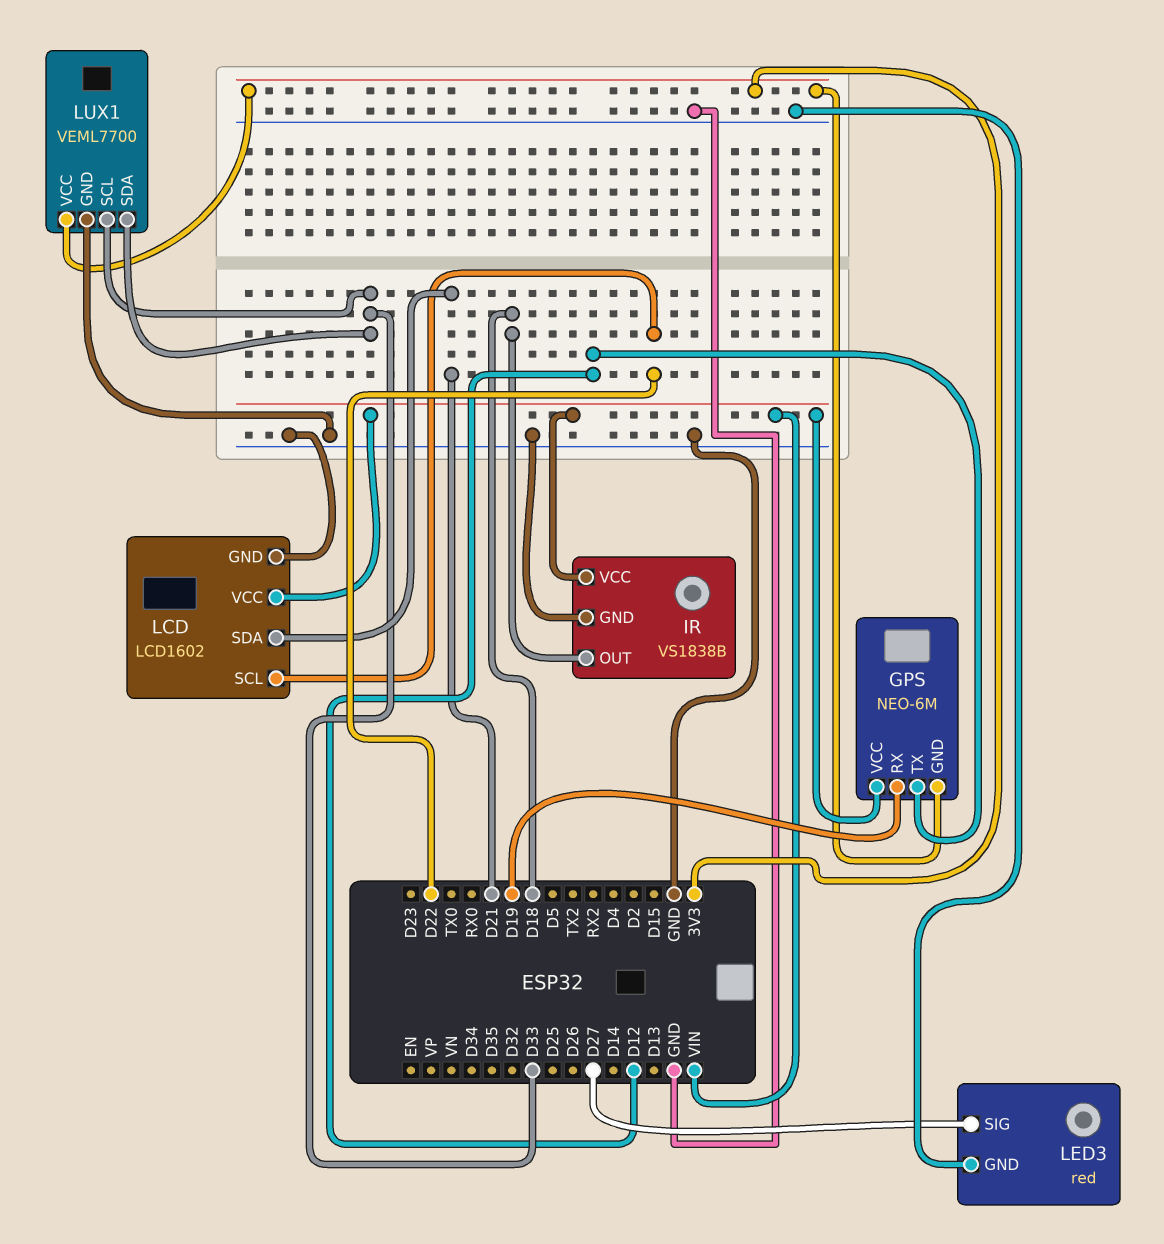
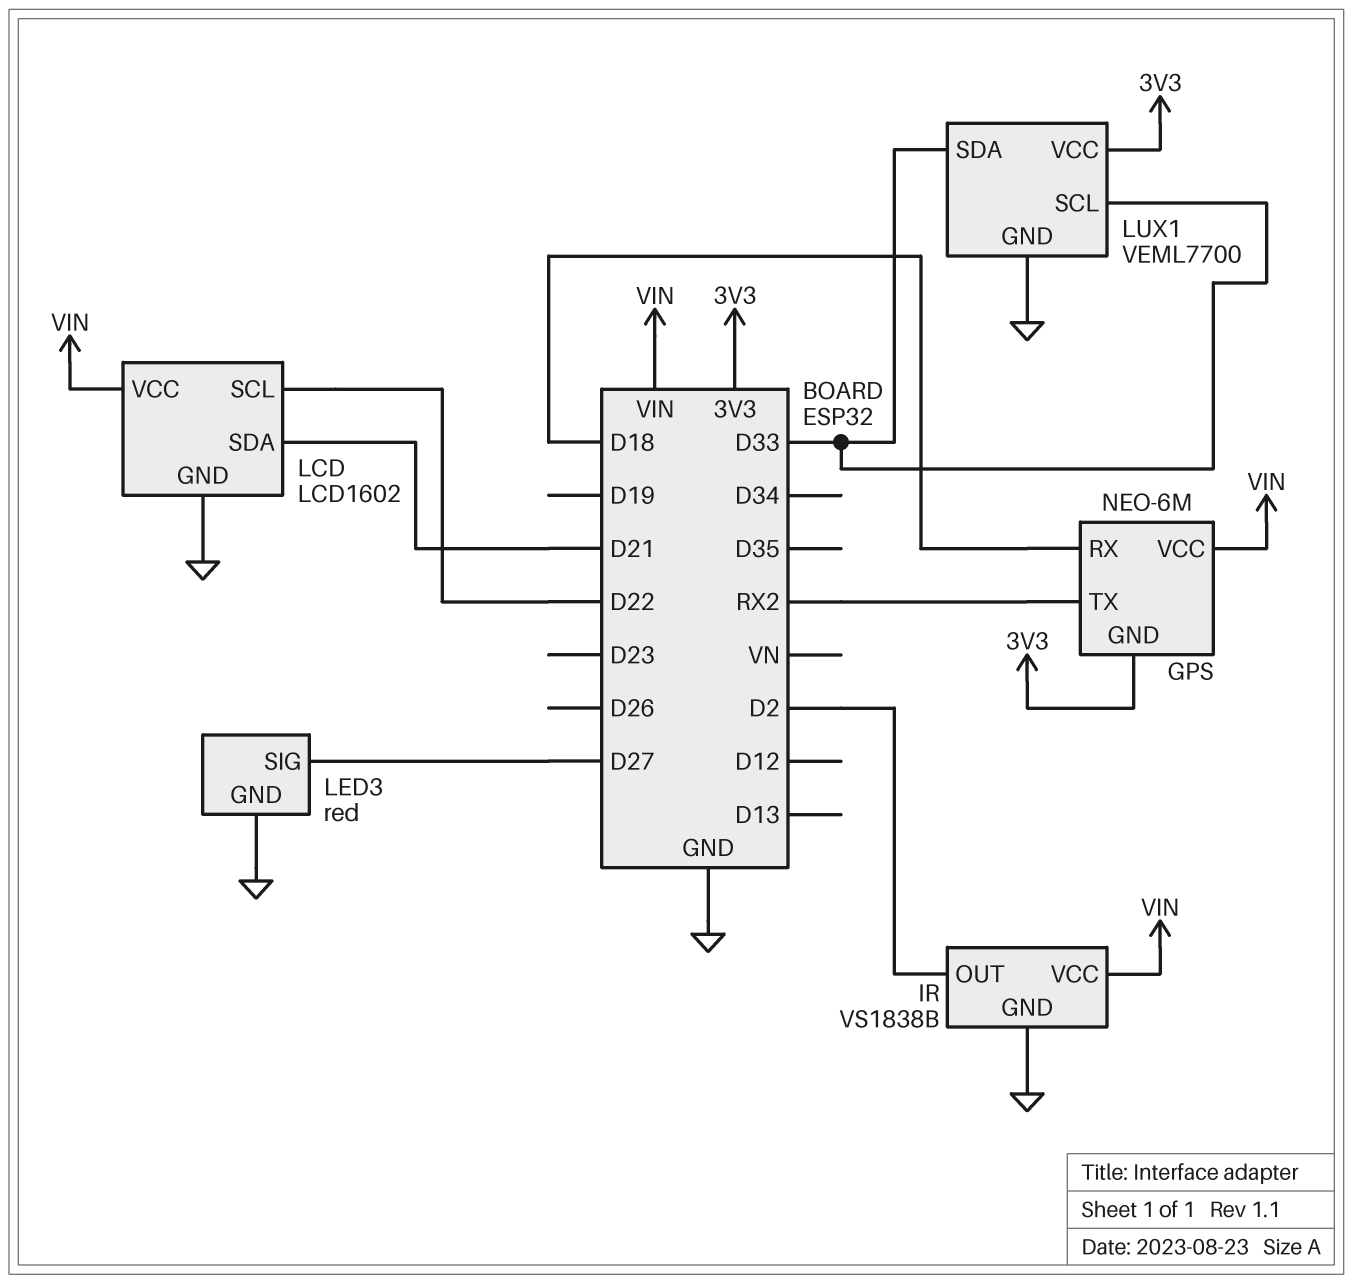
GPS pin RX: D19 -> D18
GPS pin TX: D12 -> RX2
IR pin OUT: D18 -> D2

